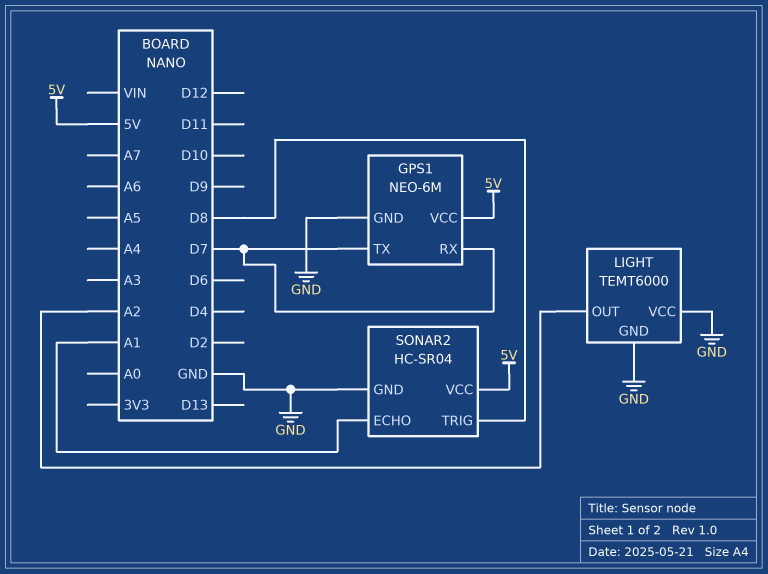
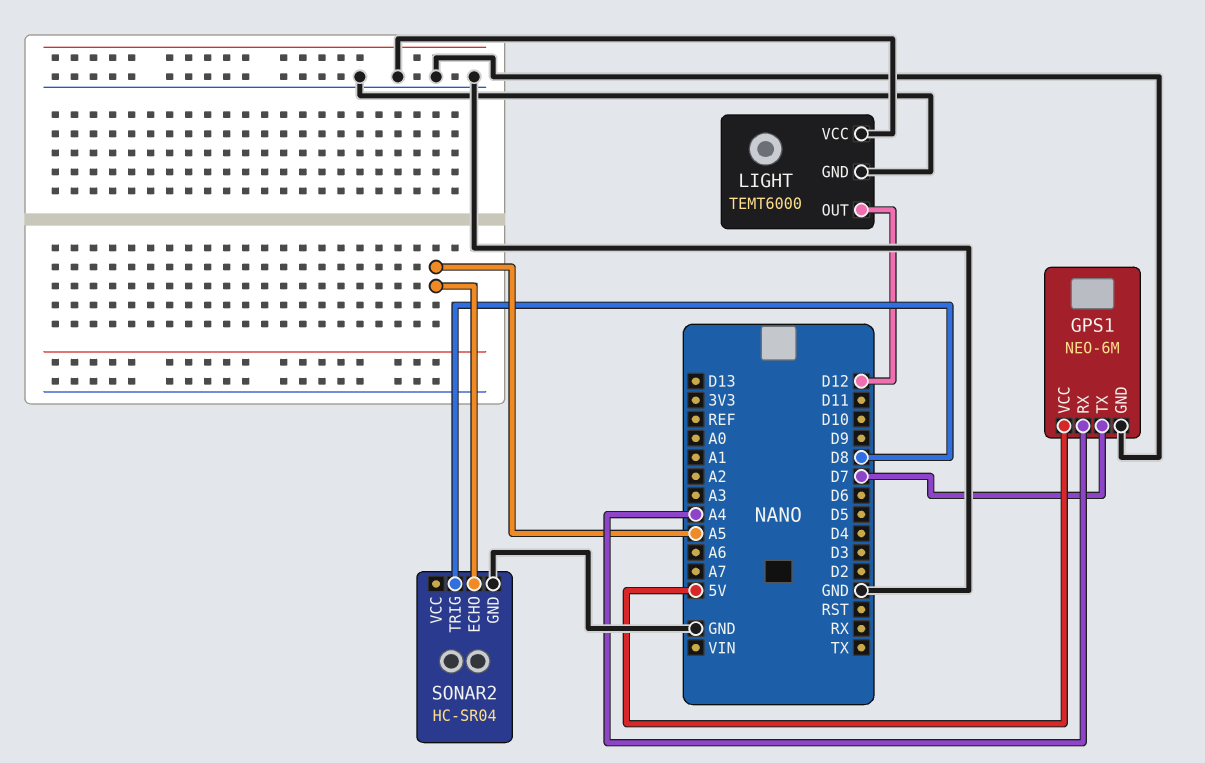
GPS1 pin RX: D7 -> A4
LIGHT pin OUT: A2 -> D12
SONAR2 pin ECHO: A1 -> A5
SONAR2 pin VCC: 5V -> none

